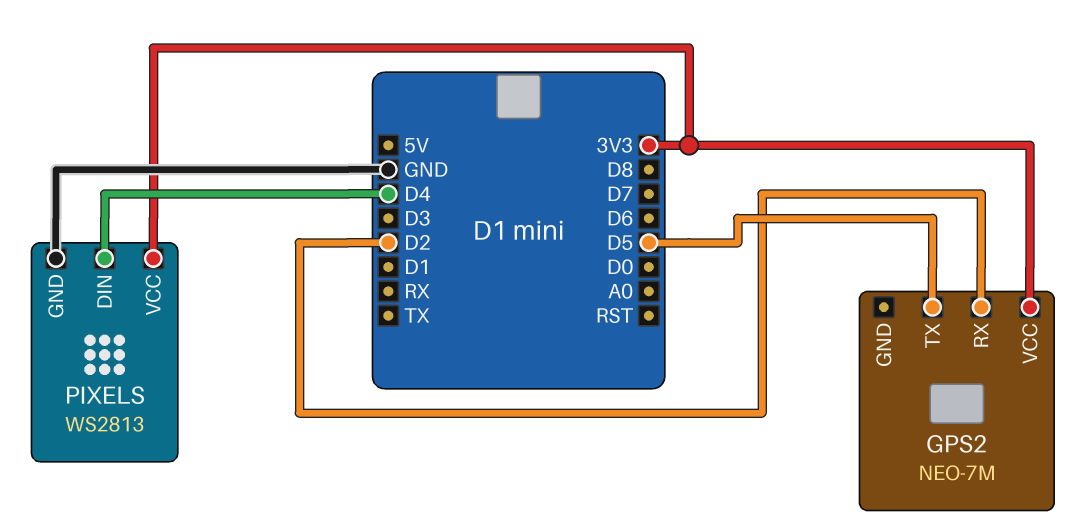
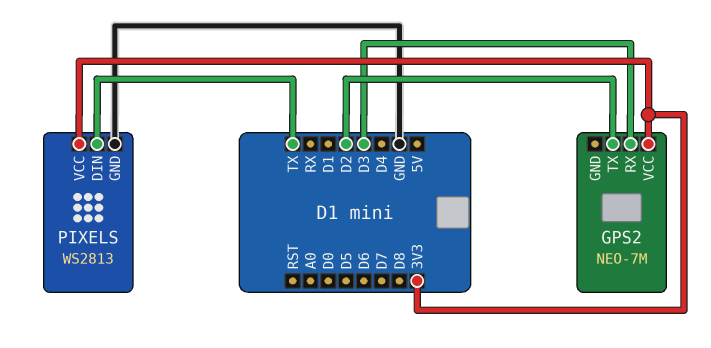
GPS2 pin RX: D2 -> D3
GPS2 pin TX: D5 -> D2
PIXELS pin DIN: D4 -> TX

